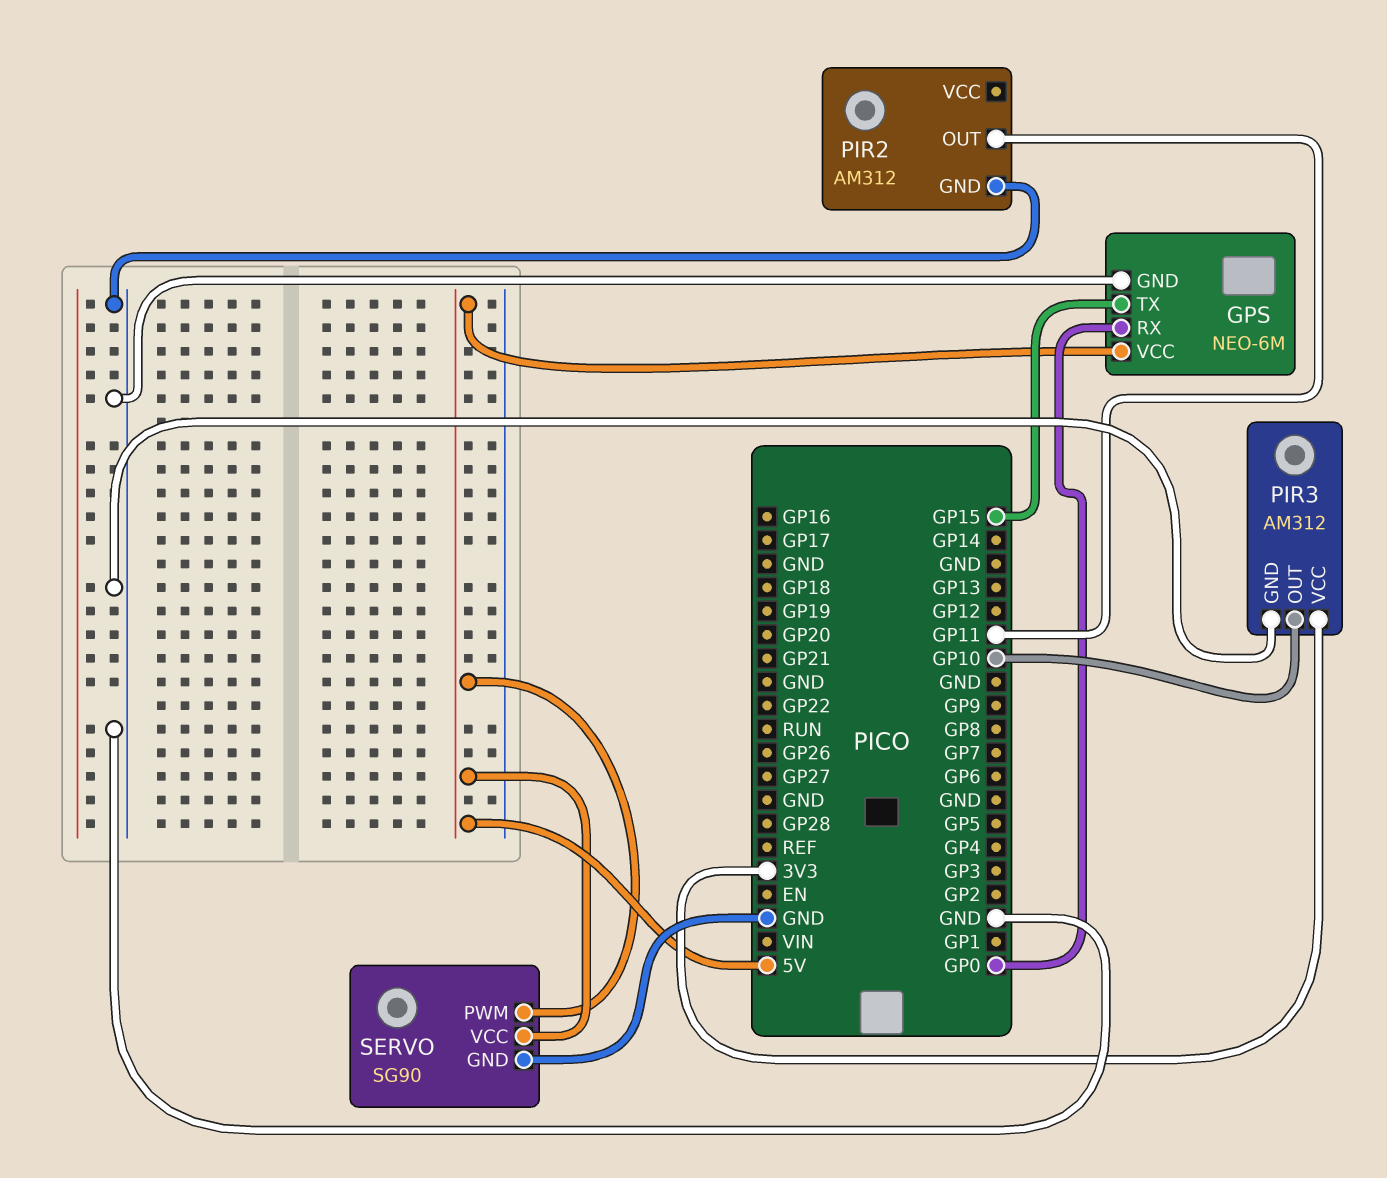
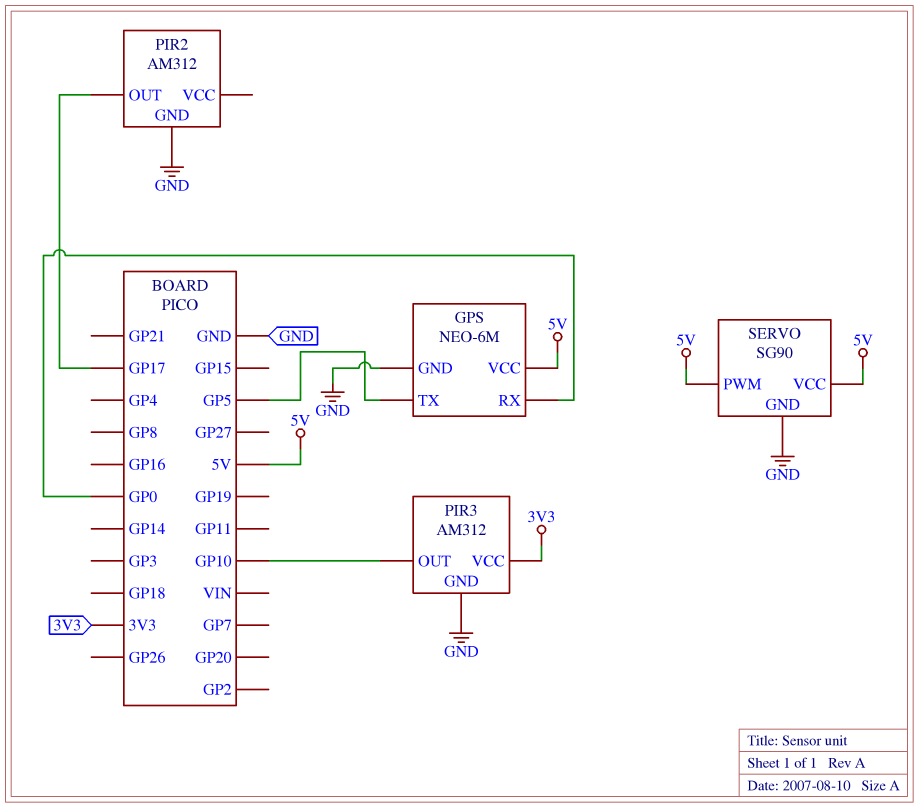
GPS pin TX: GP15 -> GP5
PIR2 pin OUT: GP11 -> GP17

